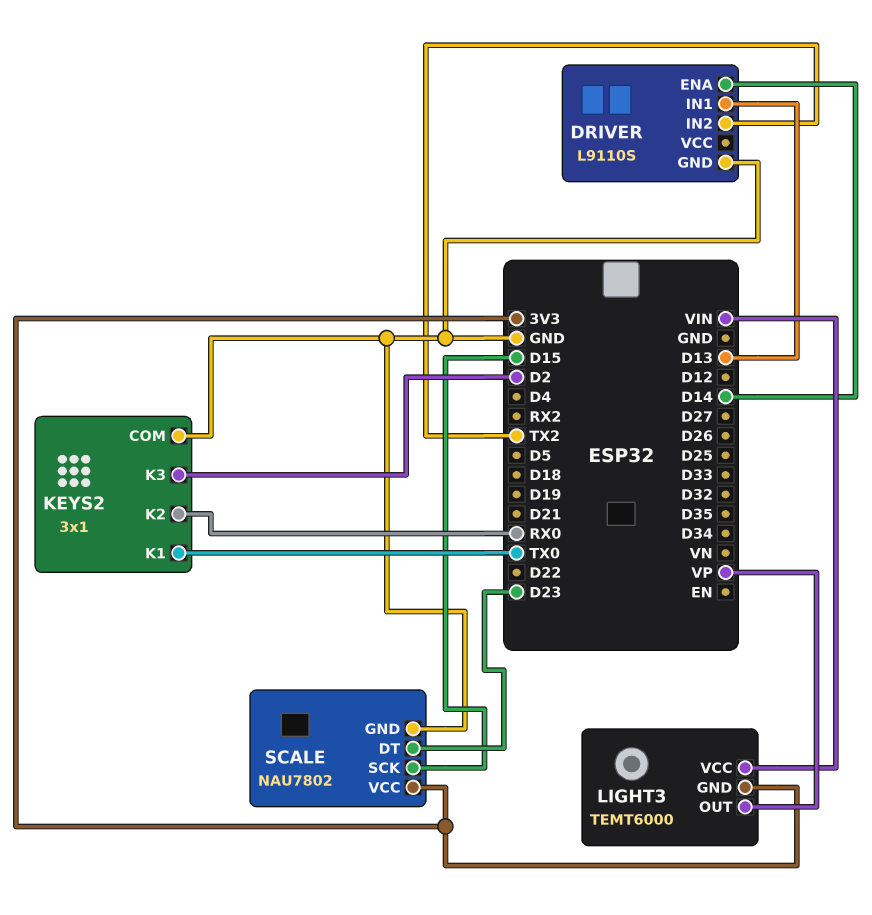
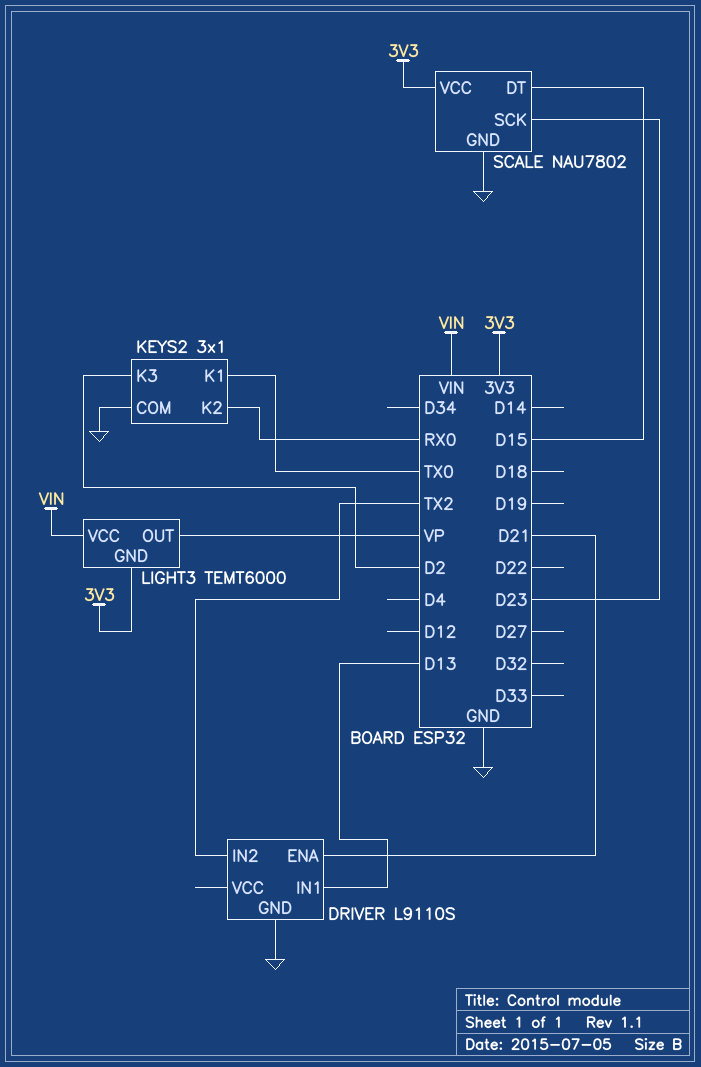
DRIVER pin ENA: D14 -> D21
SCALE pin DT: D23 -> D15
SCALE pin SCK: D15 -> D23

